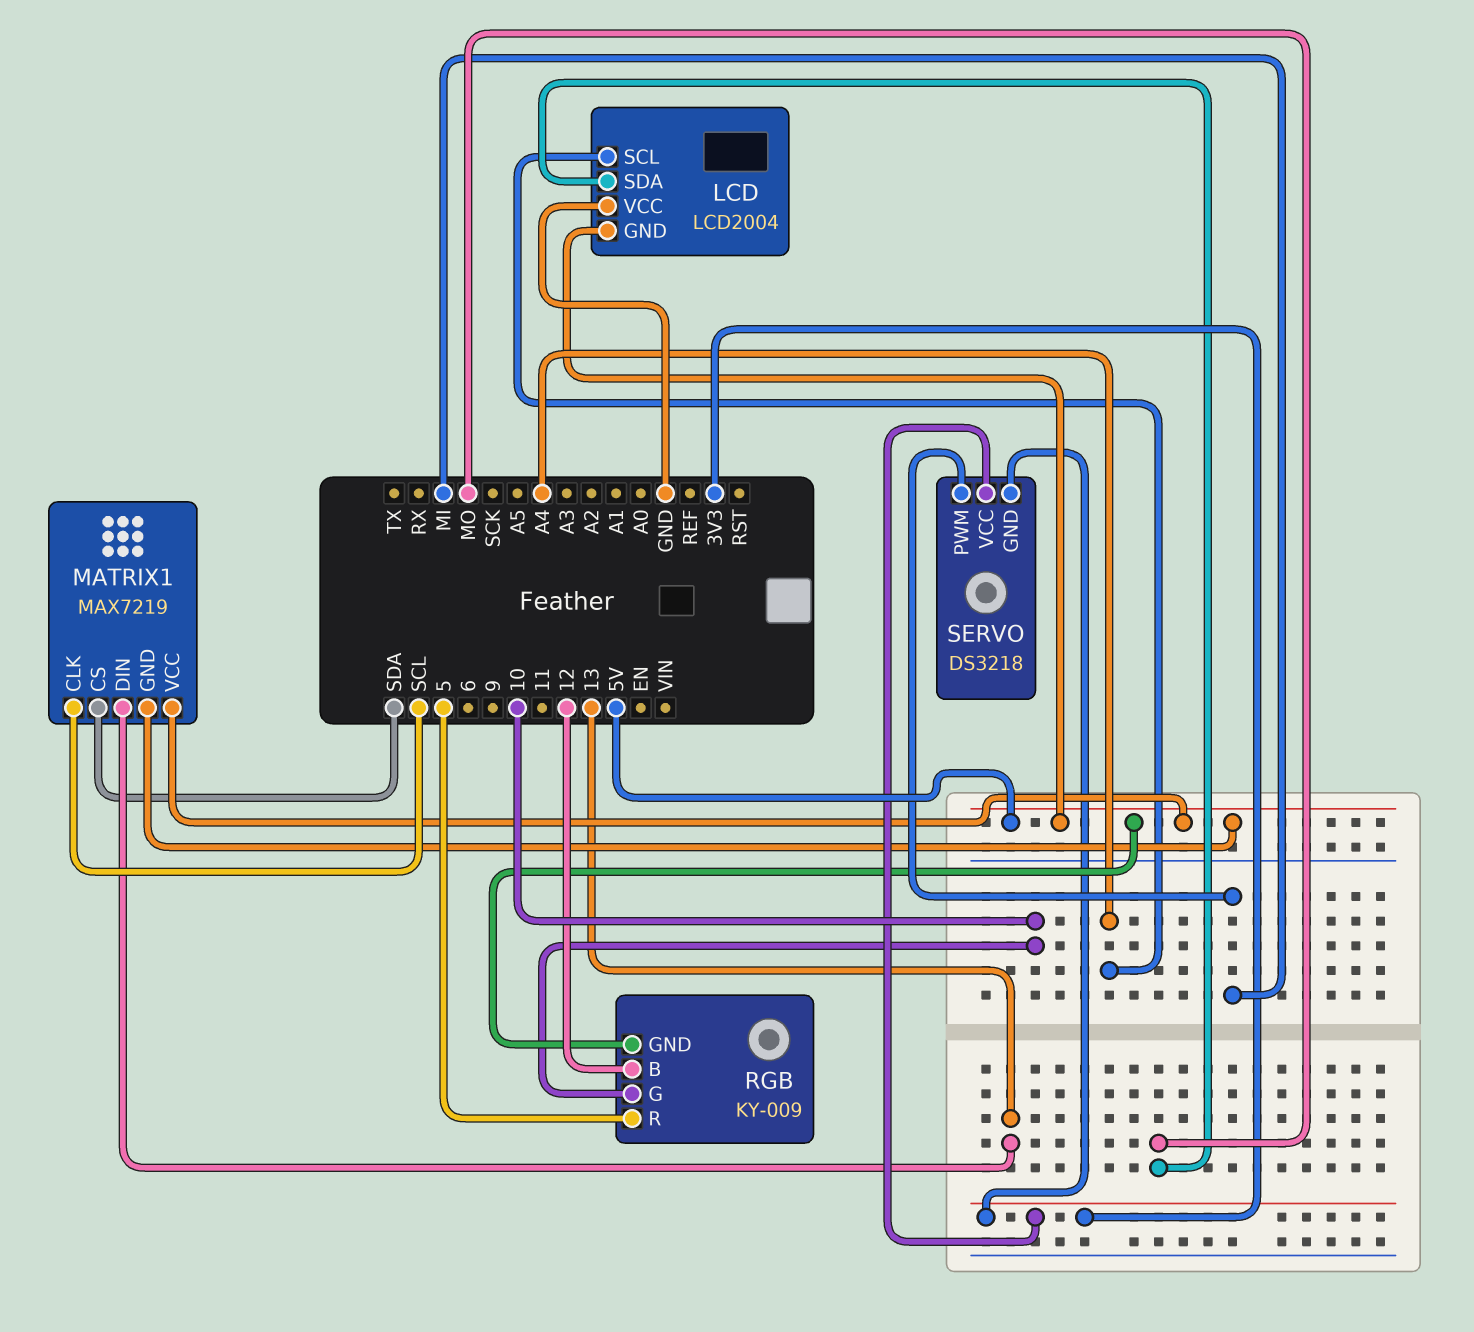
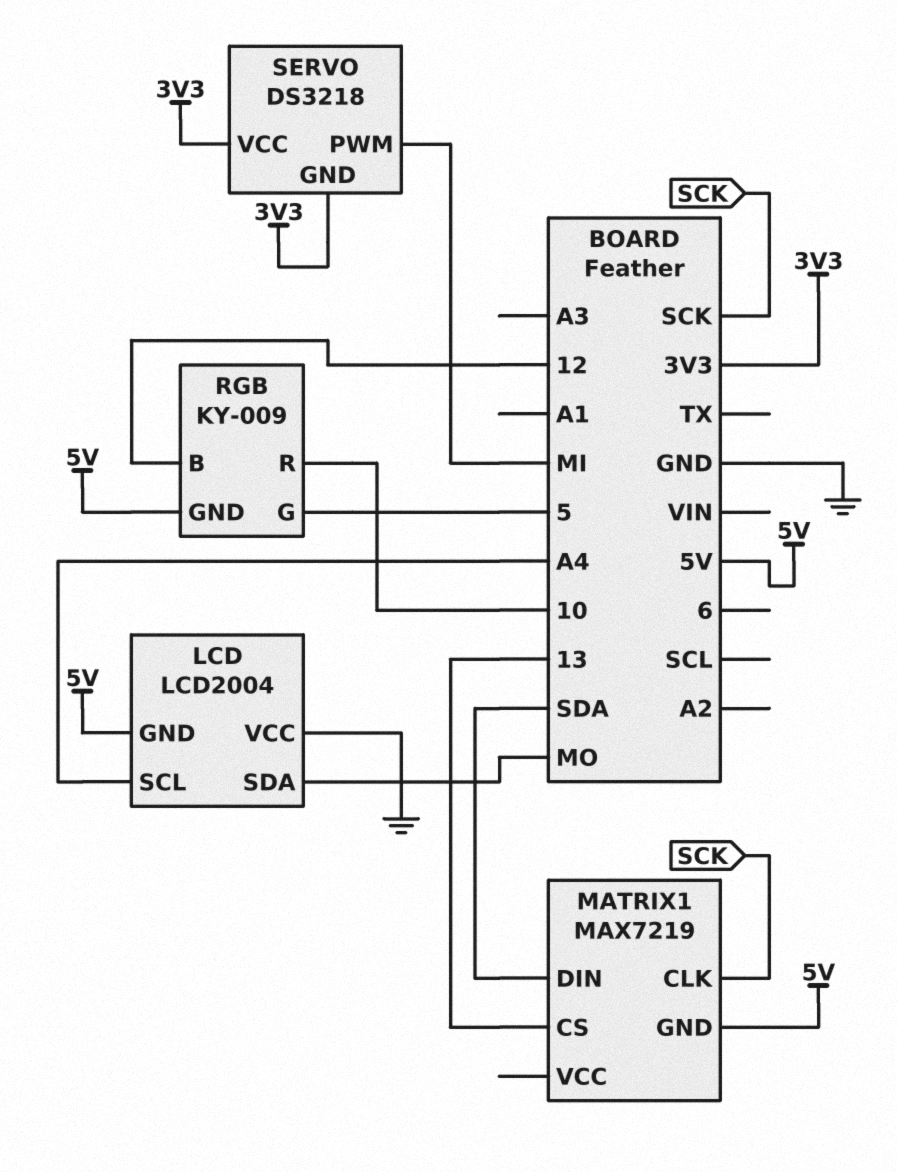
MATRIX1 pin CLK: SCL -> SCK
MATRIX1 pin CS: SDA -> 13
MATRIX1 pin DIN: 13 -> SDA
MATRIX1 pin VCC: 5V -> none
RGB pin G: 10 -> 5
RGB pin R: 5 -> 10

